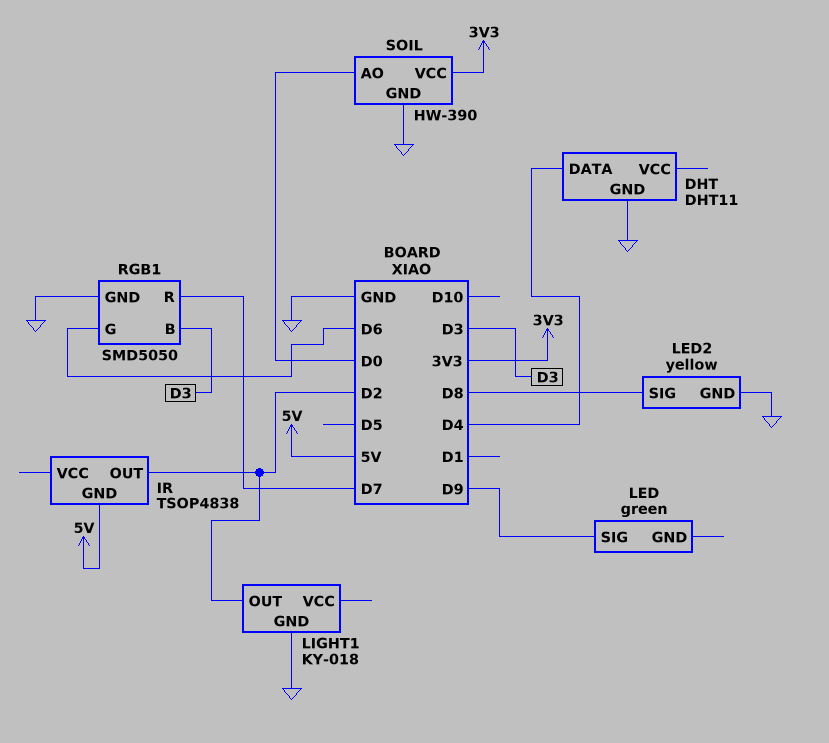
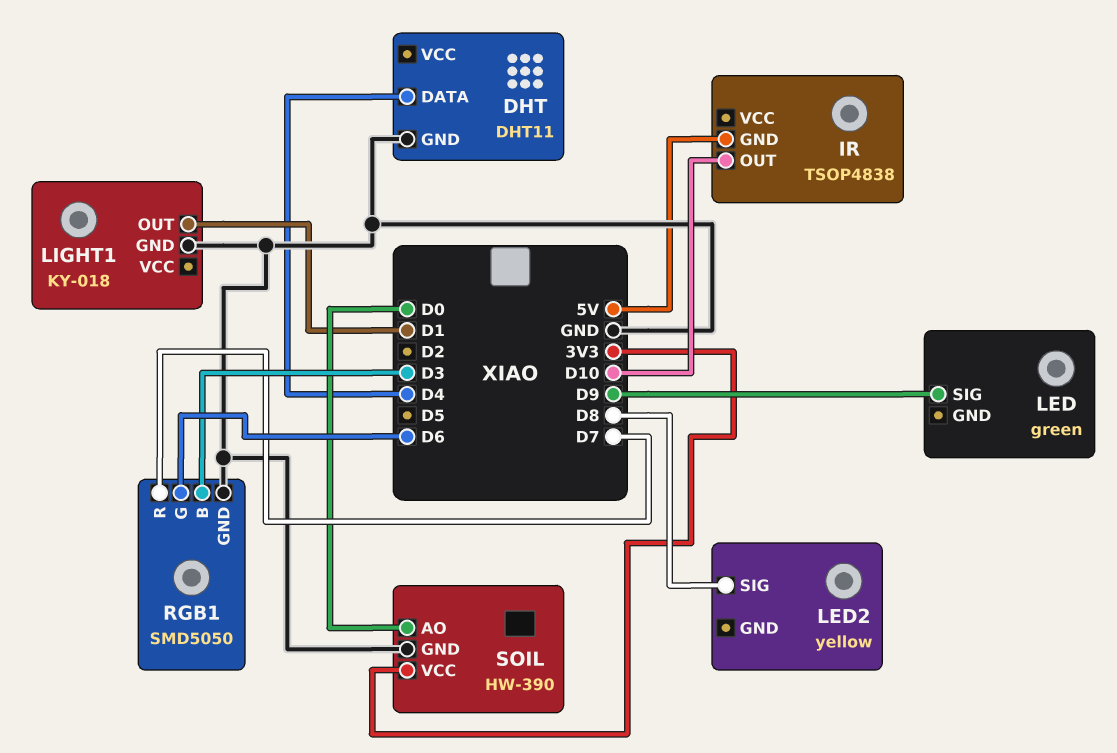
IR pin OUT: D2 -> D10
LED2 pin GND: GND -> none
LIGHT1 pin OUT: D2 -> D1

